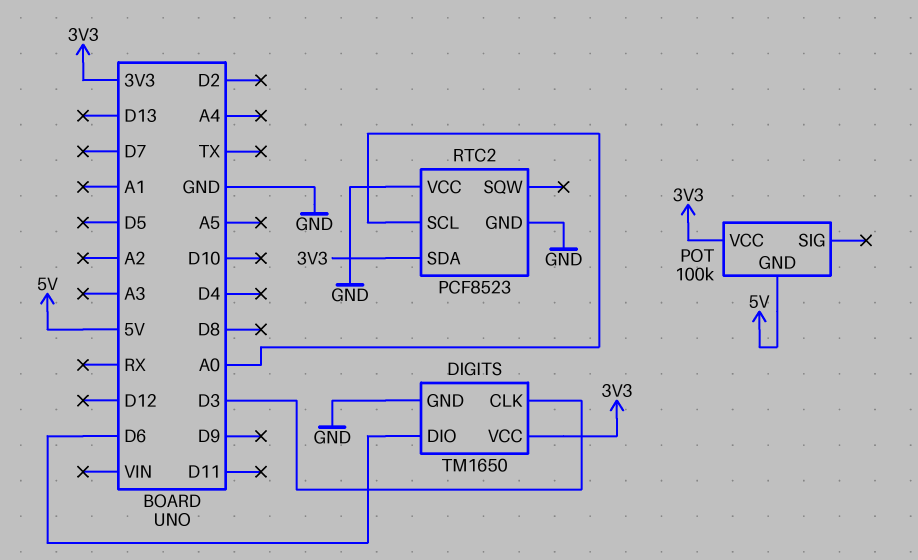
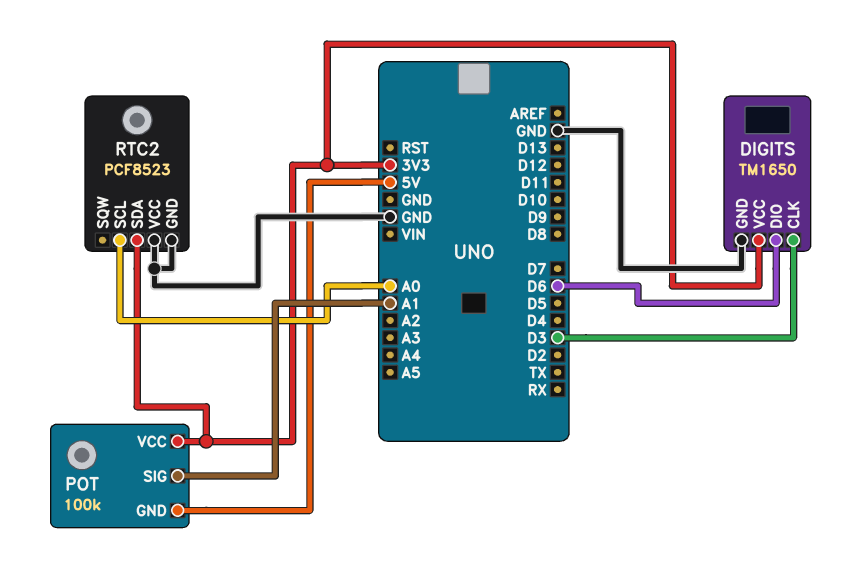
POT pin SIG: none -> A1

